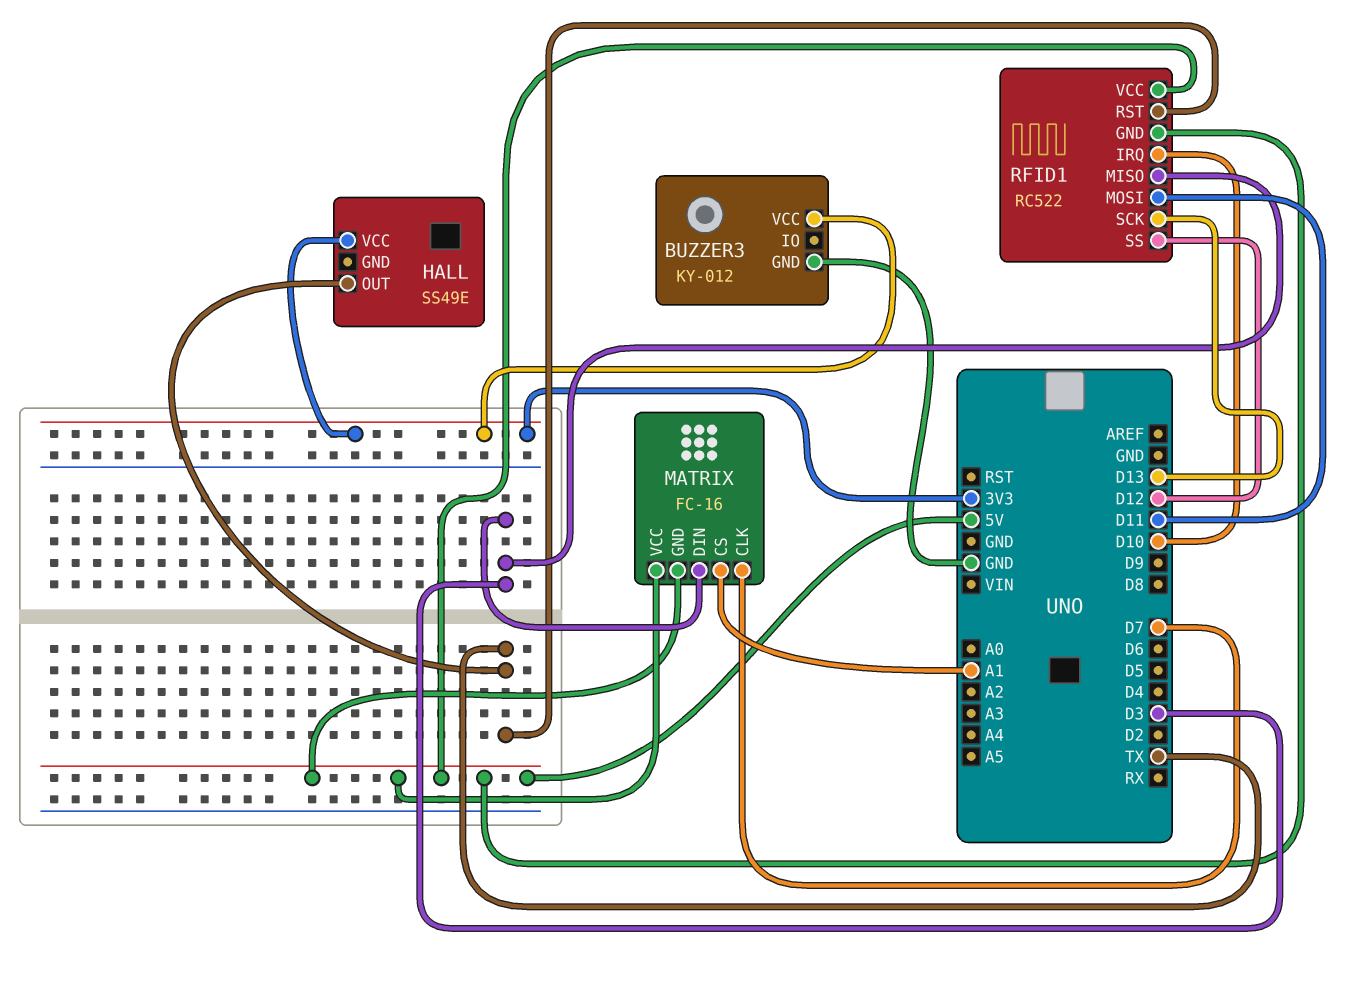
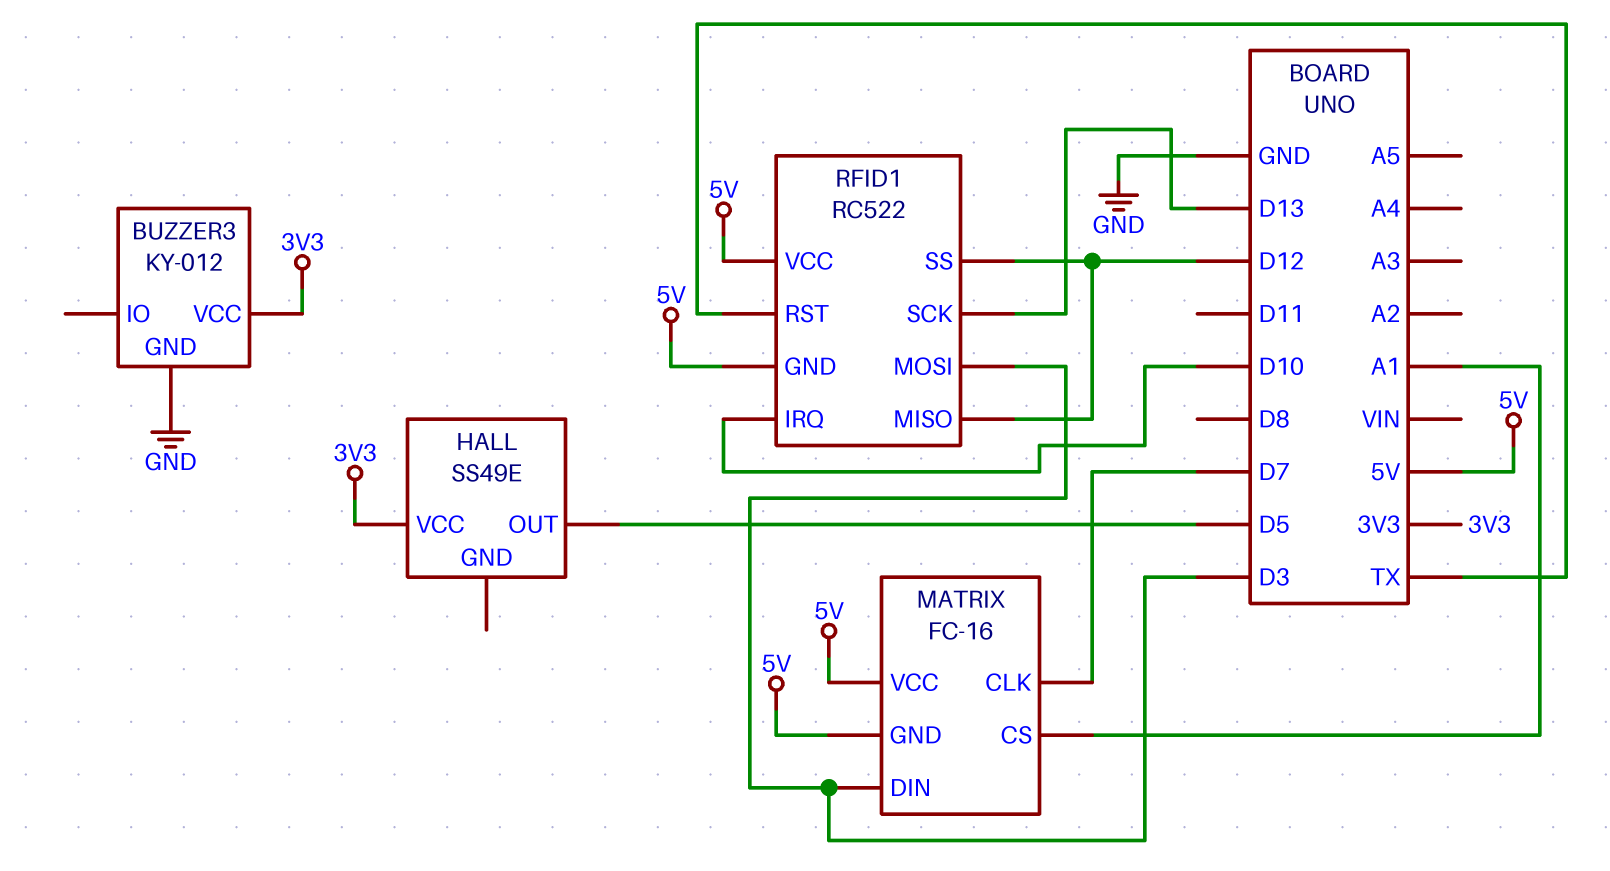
HALL pin OUT: TX -> D5
RFID1 pin MISO: D3 -> D12
RFID1 pin MOSI: D11 -> D3

